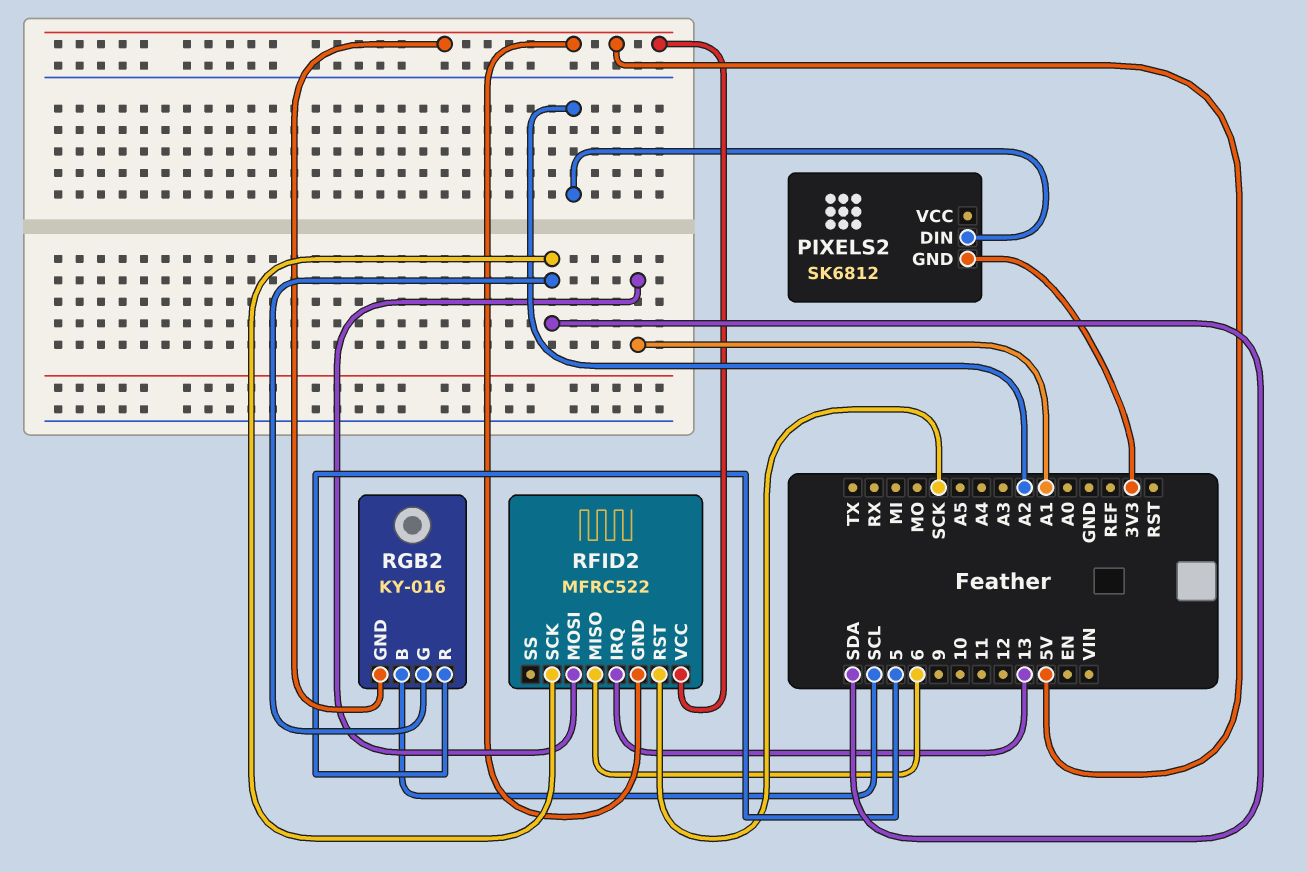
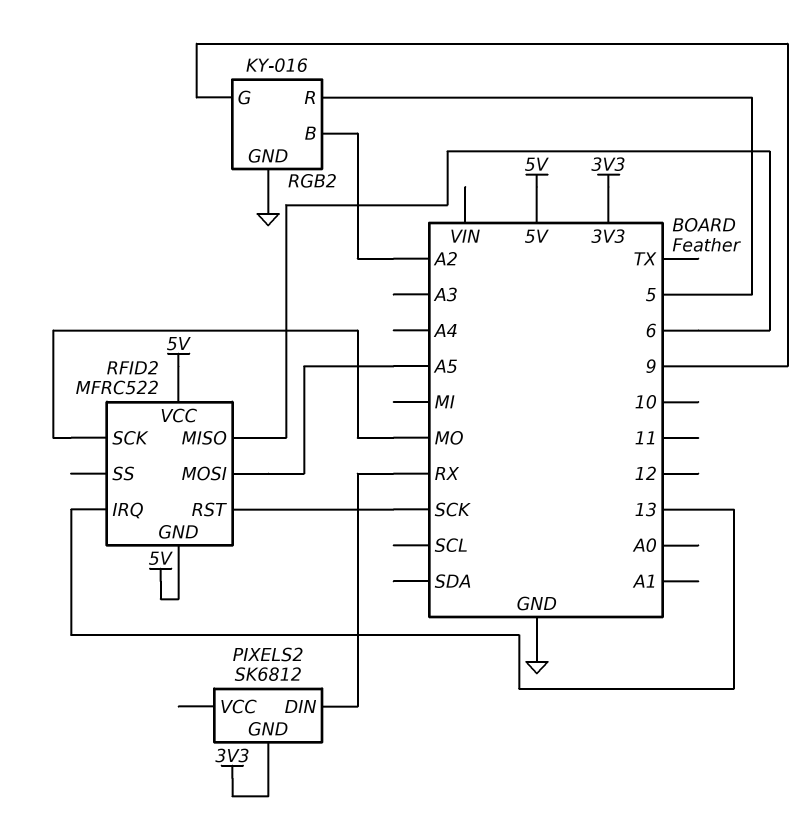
PIXELS2 pin DIN: A2 -> RX
RFID2 pin MOSI: A1 -> A5
RFID2 pin SCK: SDA -> MO
RGB2 pin B: SCL -> A2
RGB2 pin G: SDA -> 9
RGB2 pin GND: 5V -> GND

